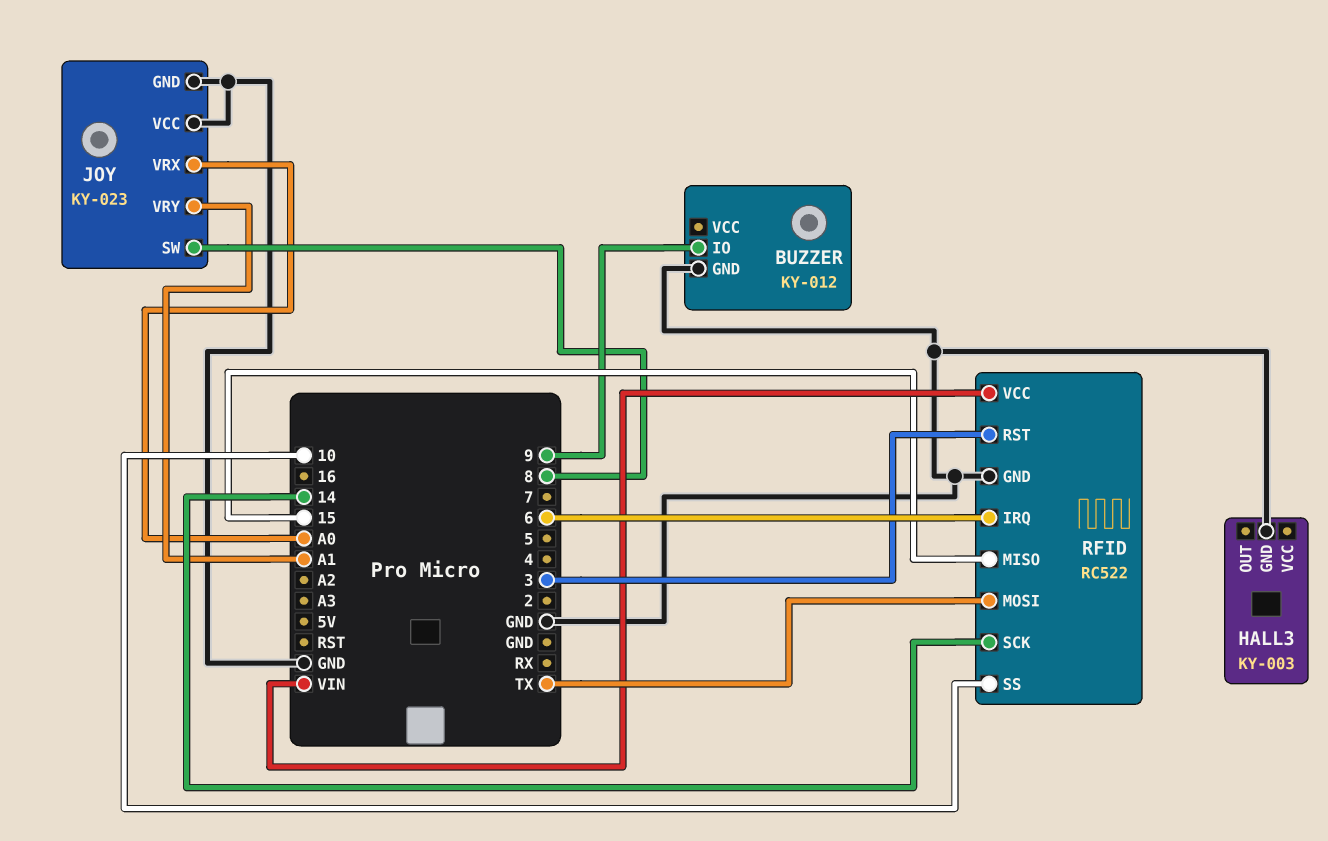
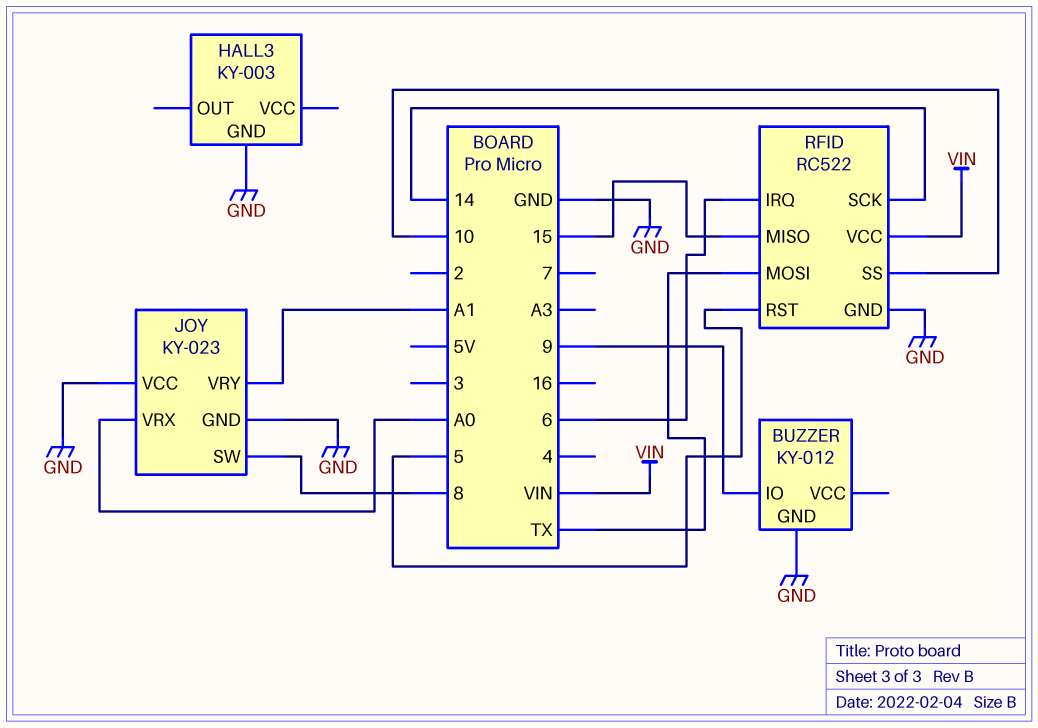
RFID pin RST: 3 -> 5

